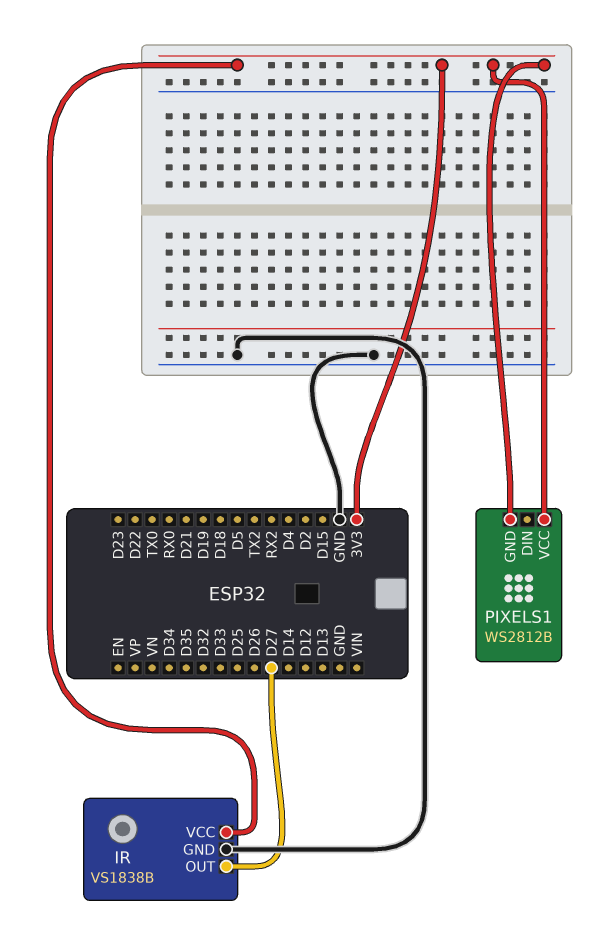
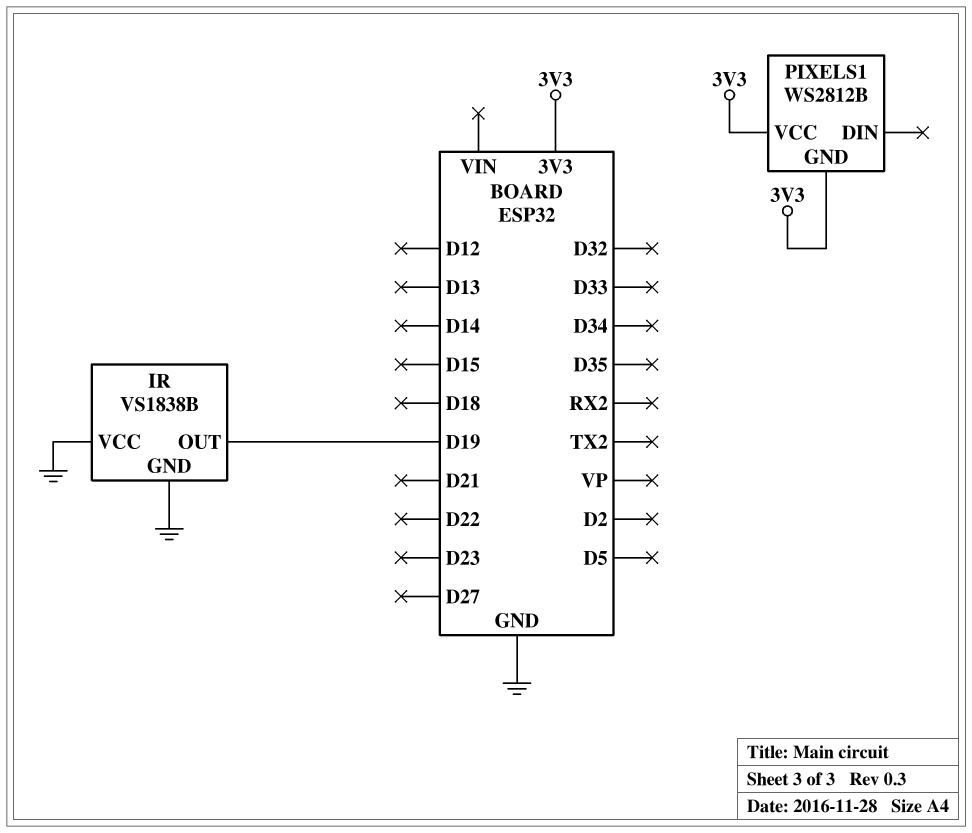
IR pin OUT: D27 -> D19
IR pin VCC: 3V3 -> GND

